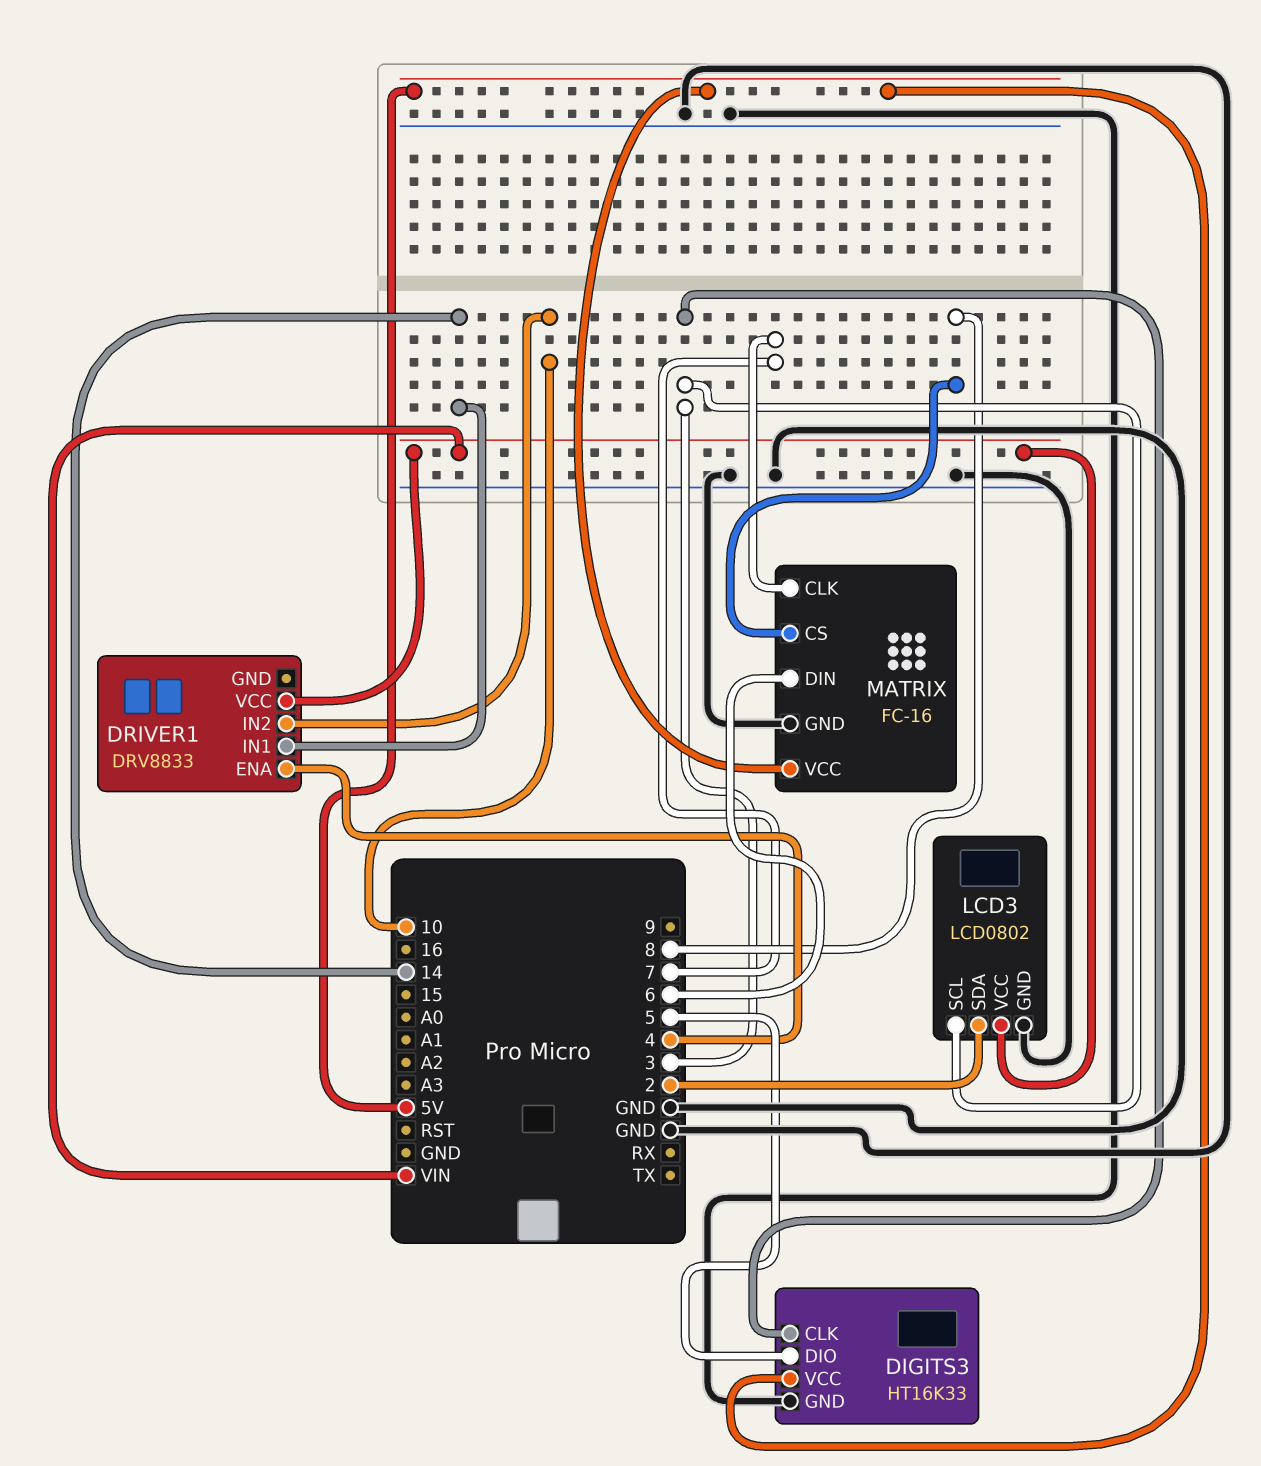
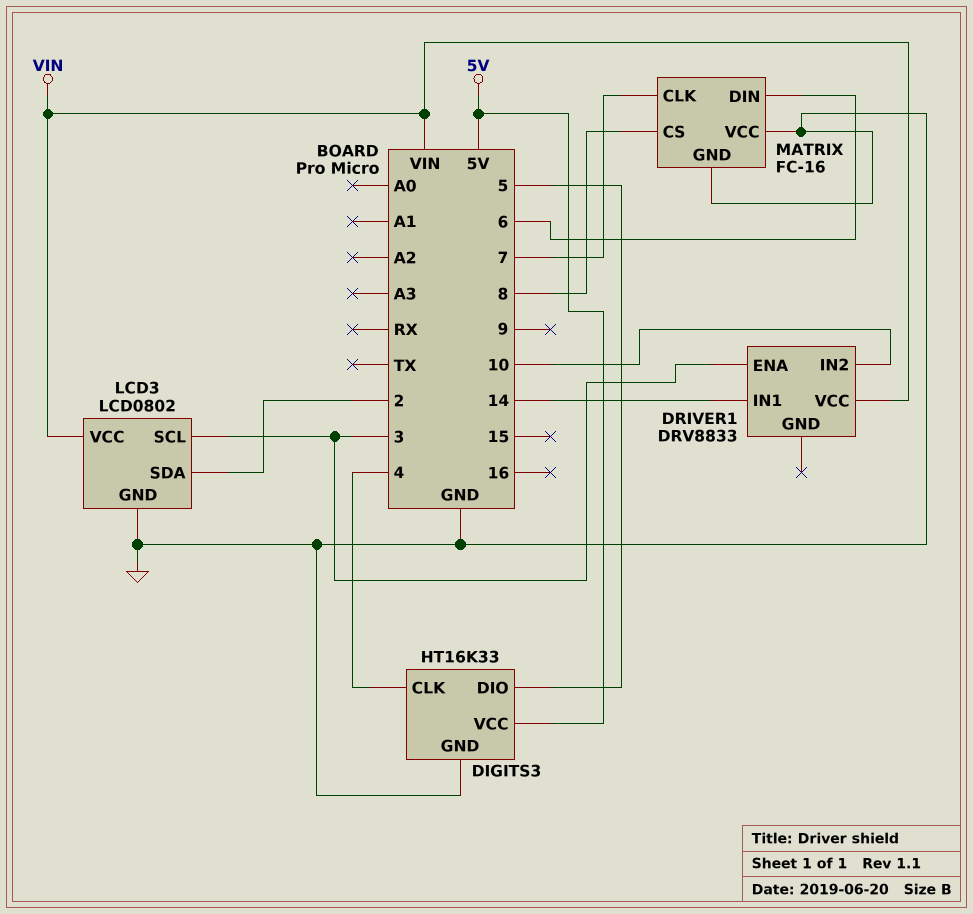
DIGITS3 pin CLK: 3 -> 4
DRIVER1 pin ENA: 4 -> 3
MATRIX pin VCC: 5V -> GND

